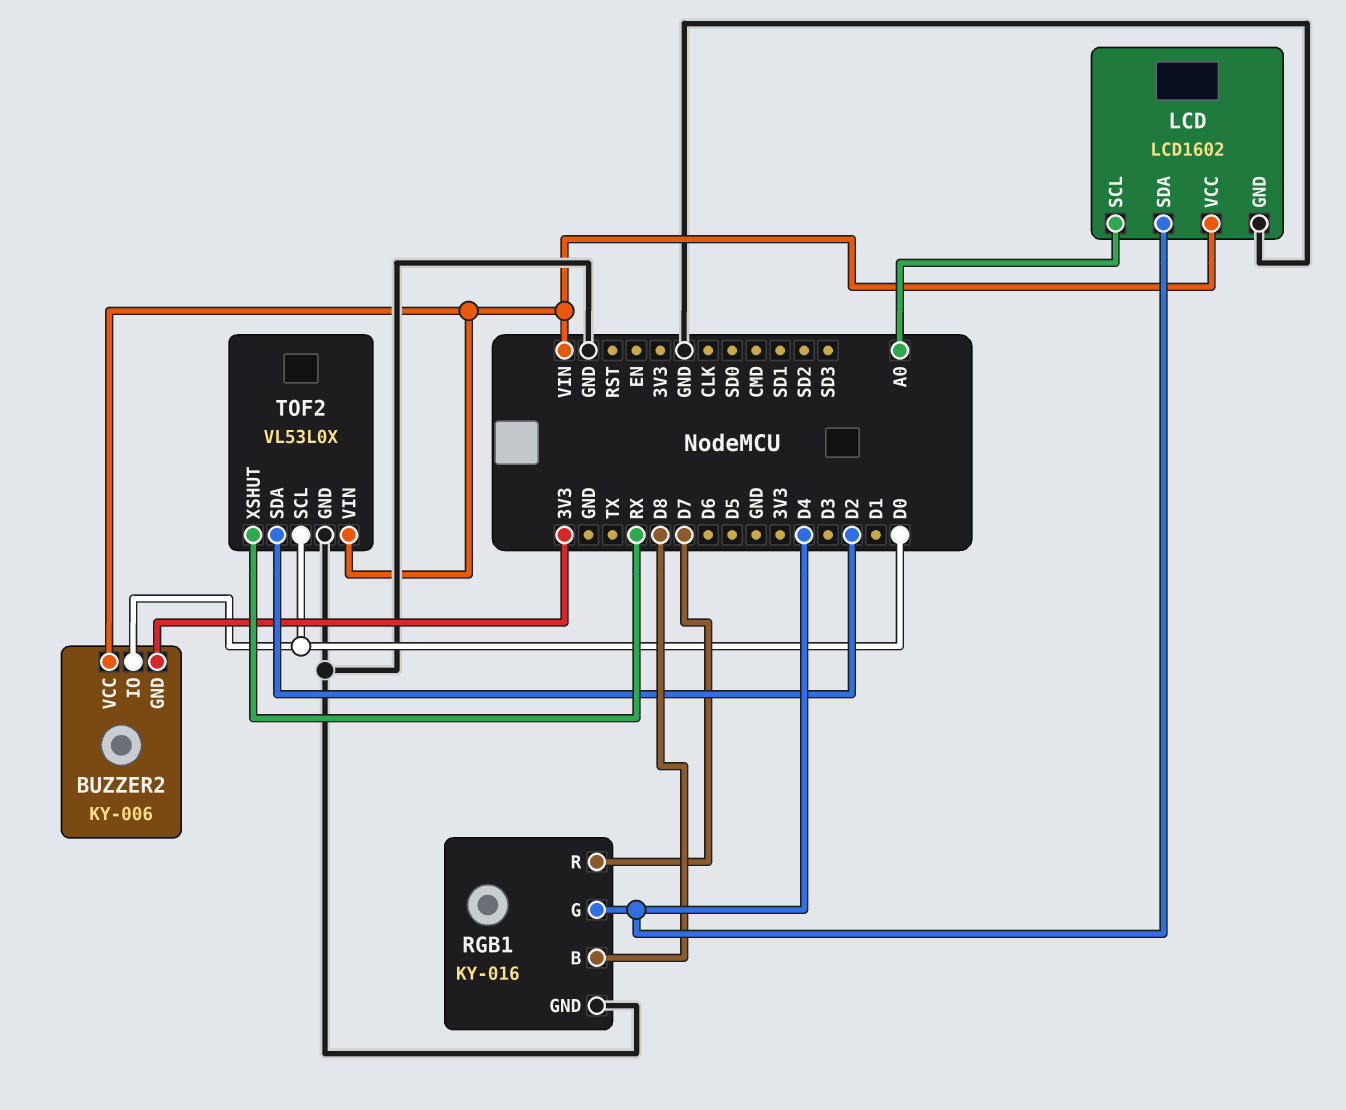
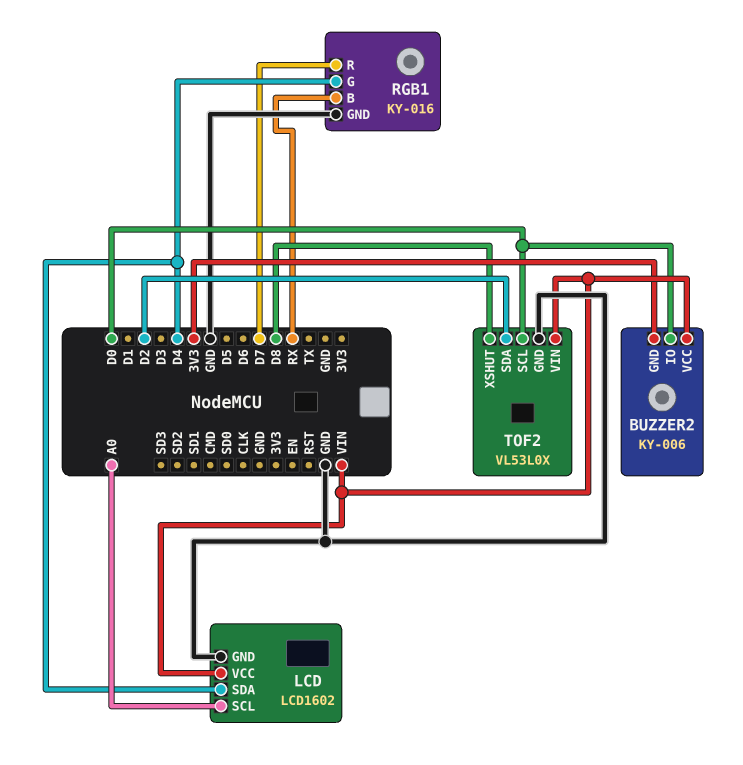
RGB1 pin B: D8 -> RX
TOF2 pin XSHUT: RX -> D8

